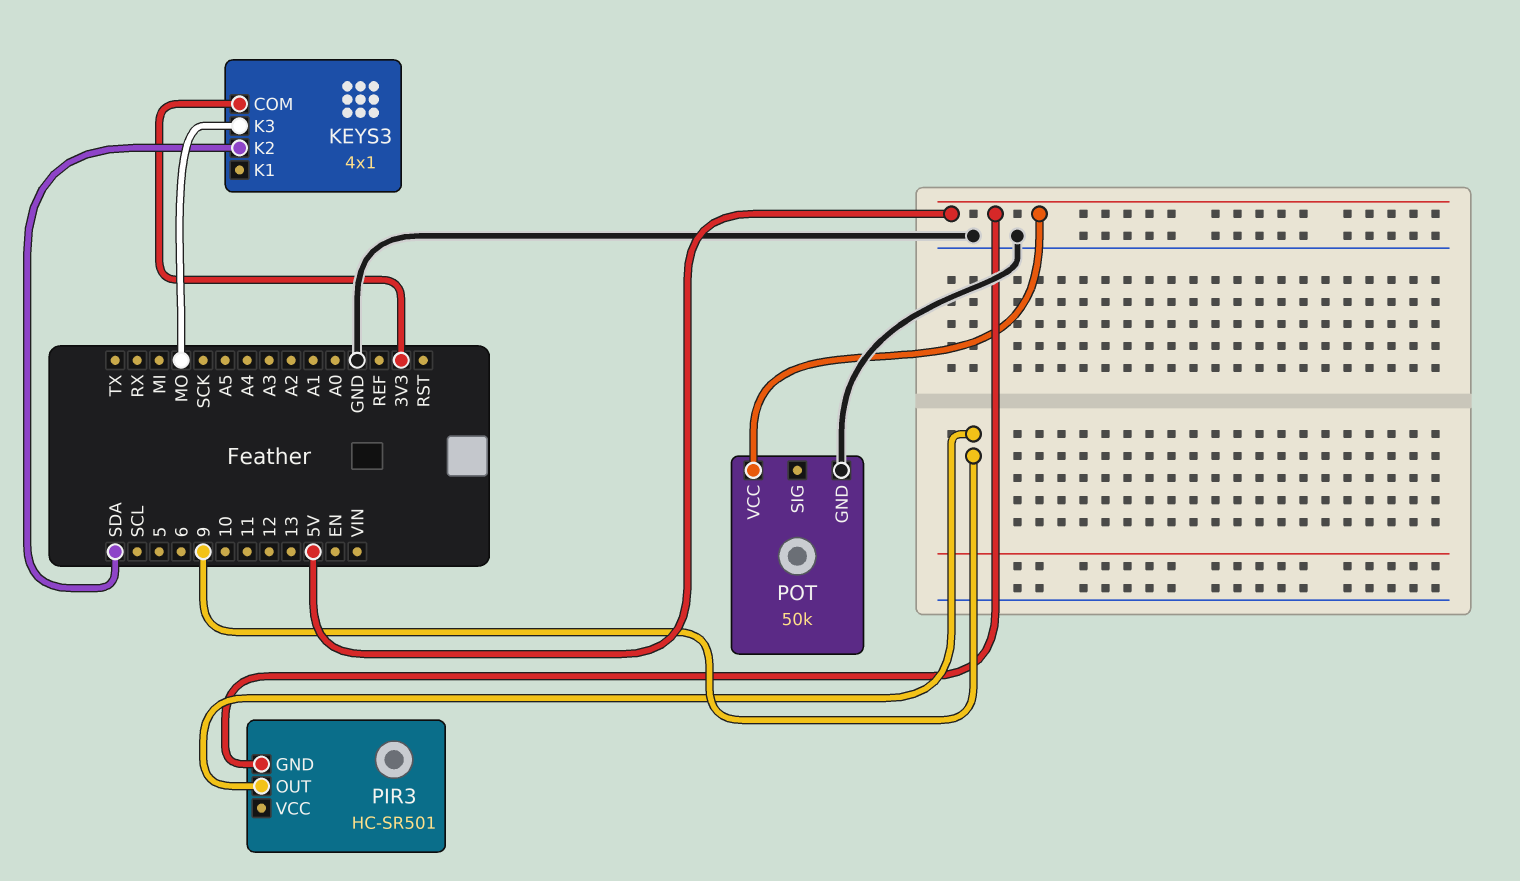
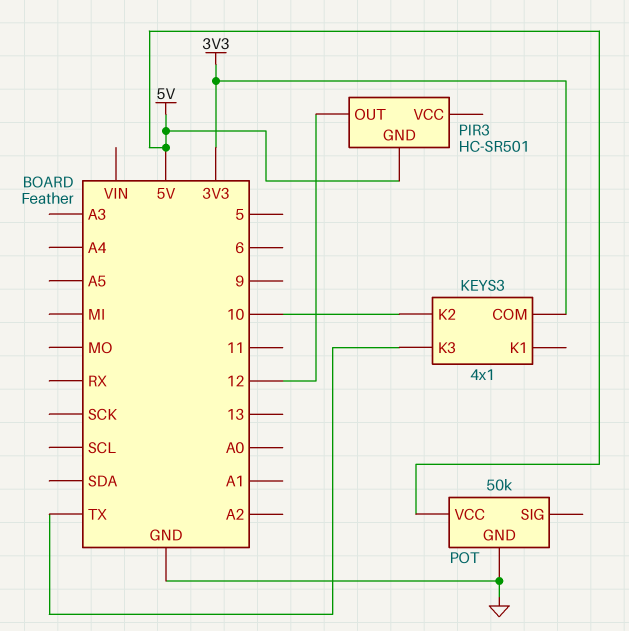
KEYS3 pin K2: SDA -> 10
KEYS3 pin K3: MO -> TX
PIR3 pin OUT: 9 -> 12

